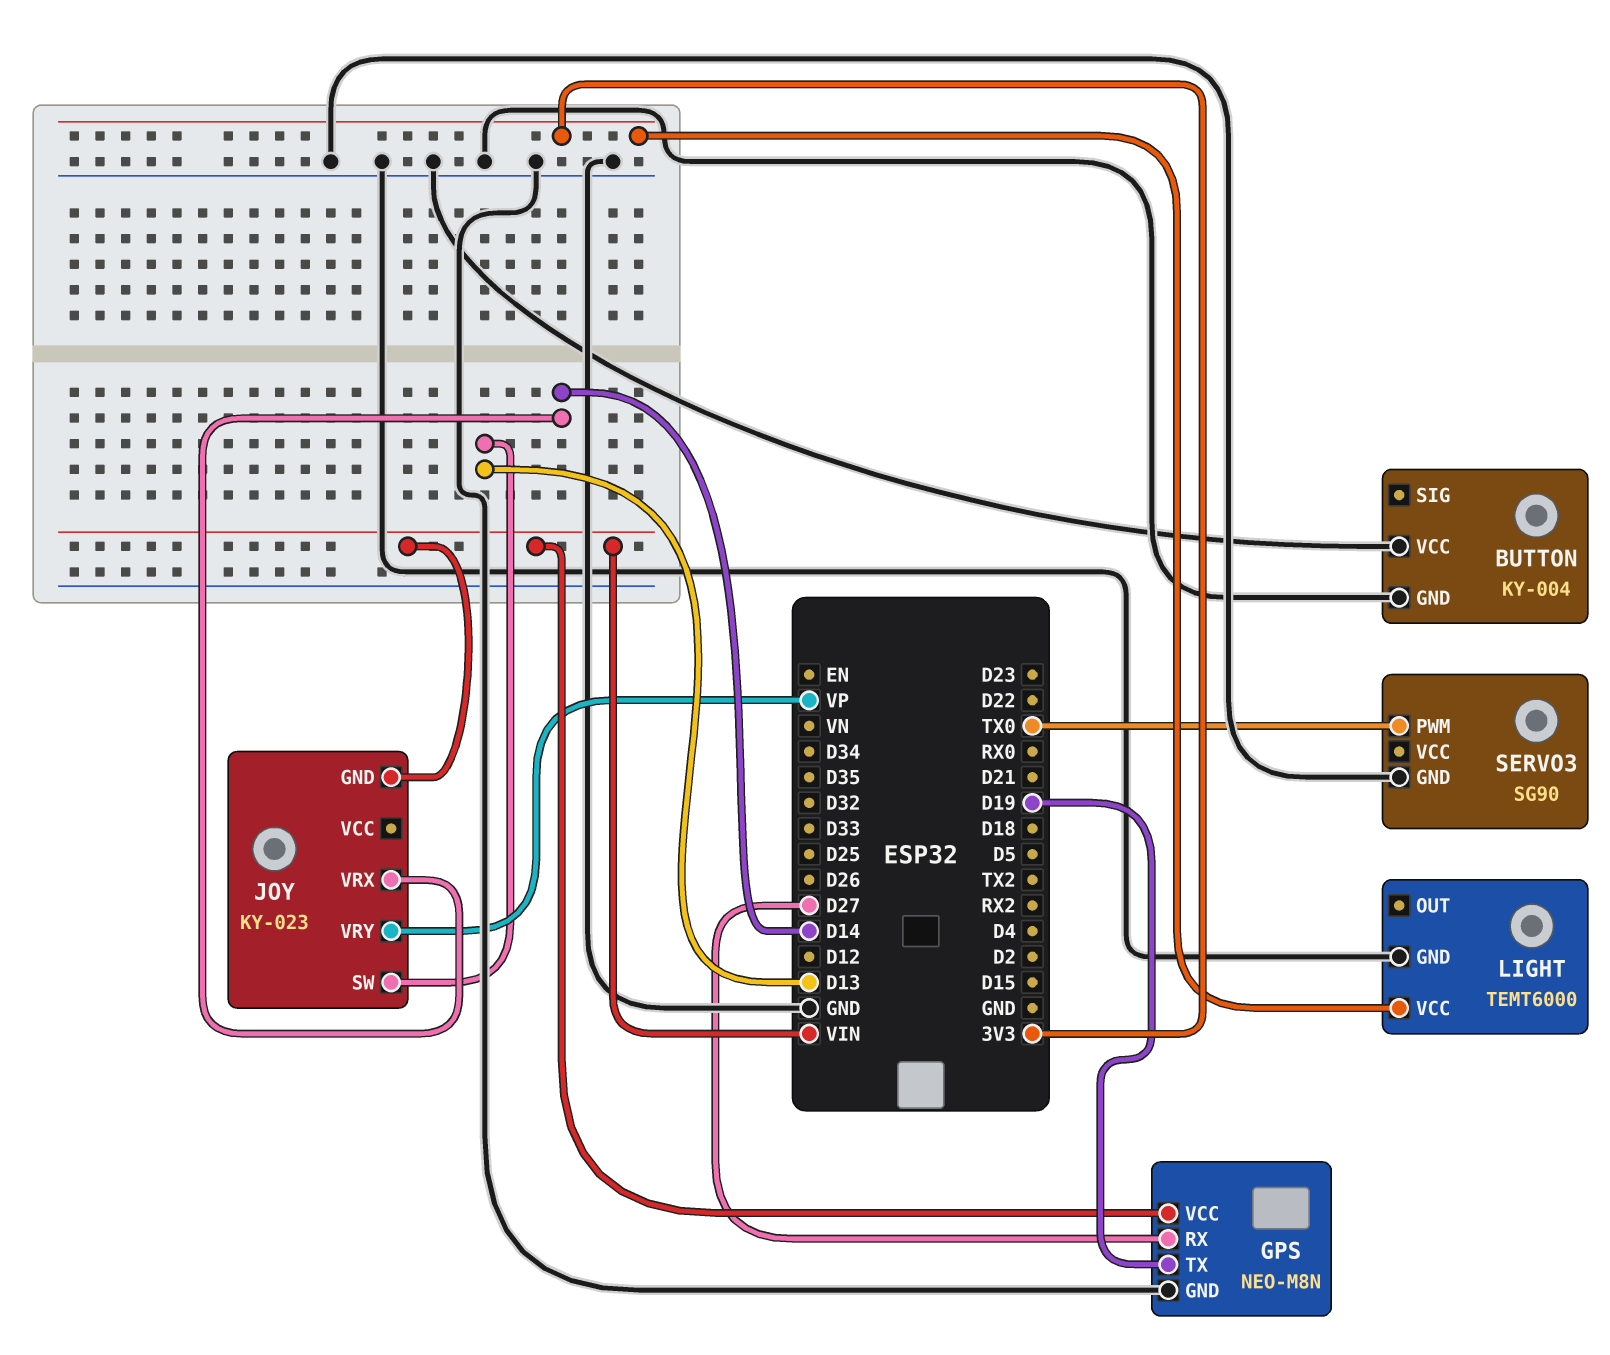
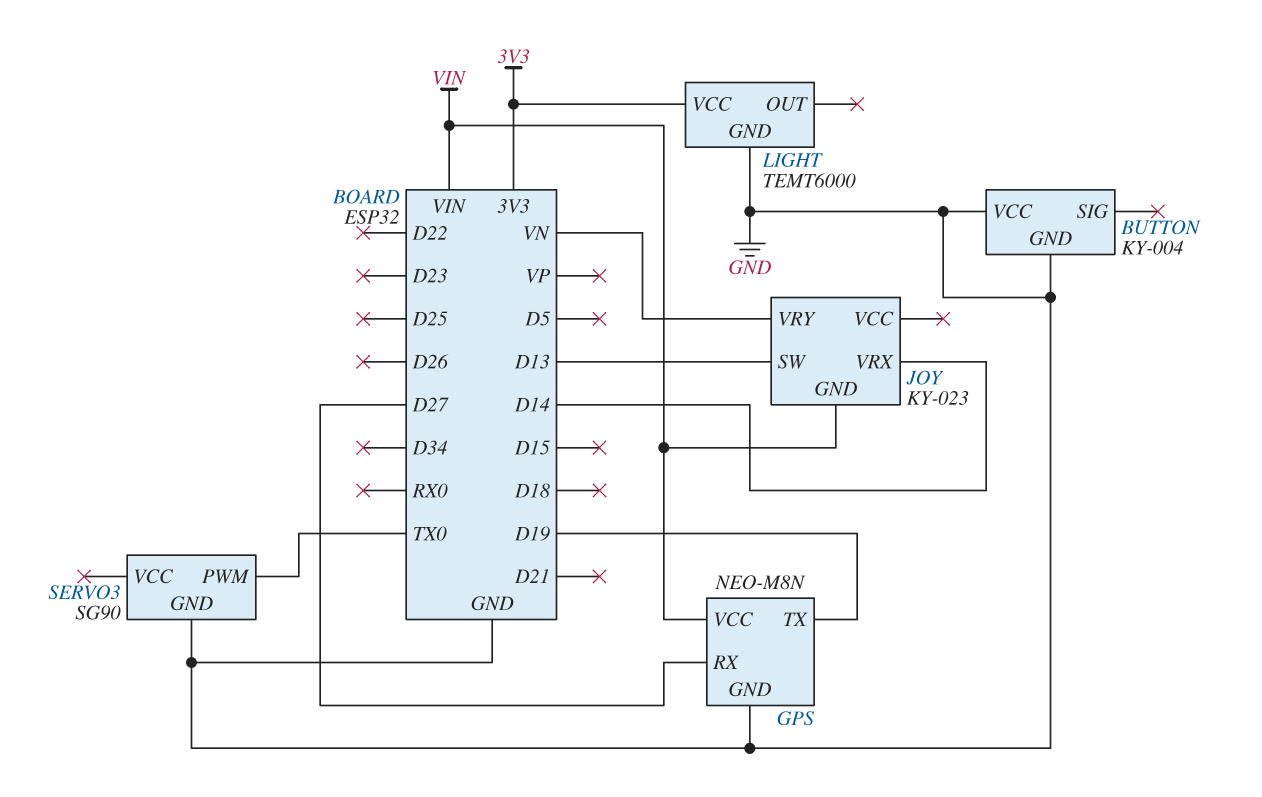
JOY pin VRY: VP -> VN

